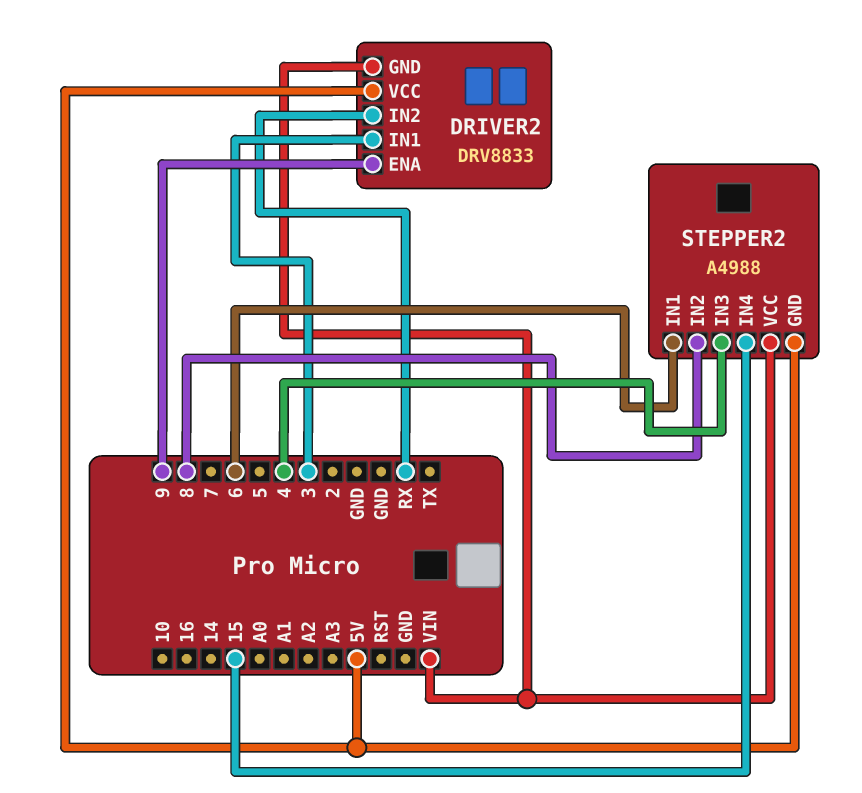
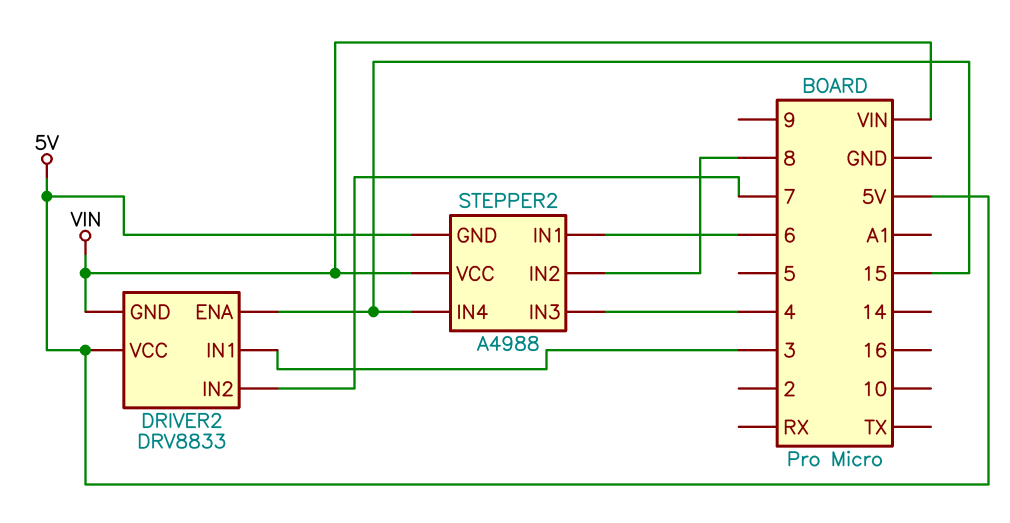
DRIVER2 pin ENA: 9 -> 15
DRIVER2 pin IN2: RX -> 7

